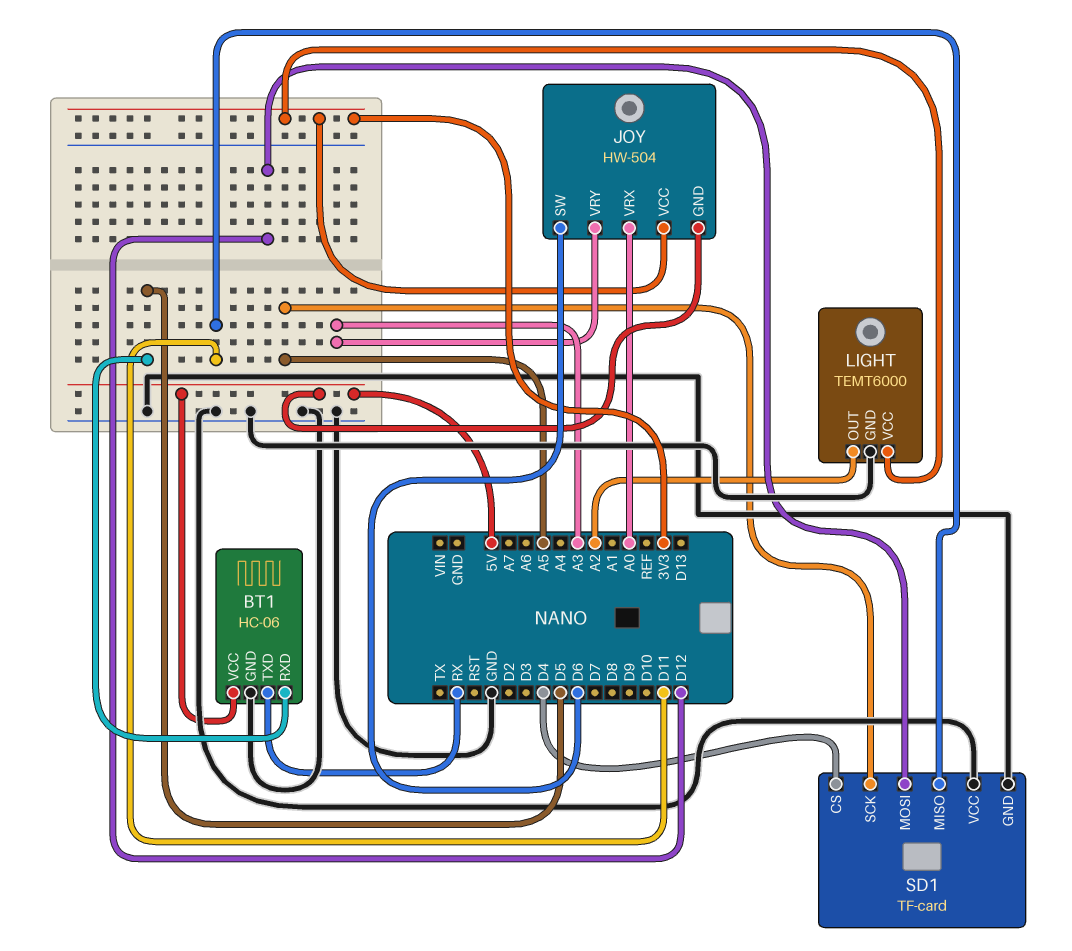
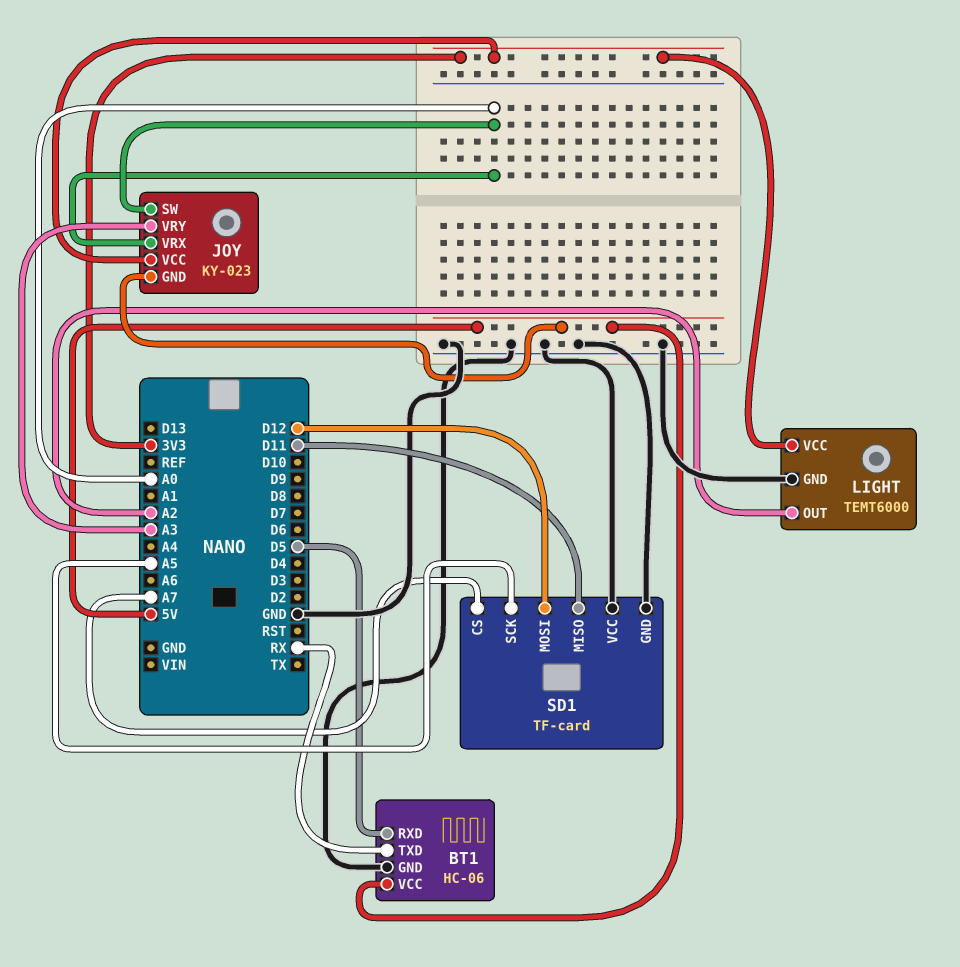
JOY: HW-504 -> KY-023
JOY pin SW: D6 -> A0
SD1 pin CS: D4 -> A7

